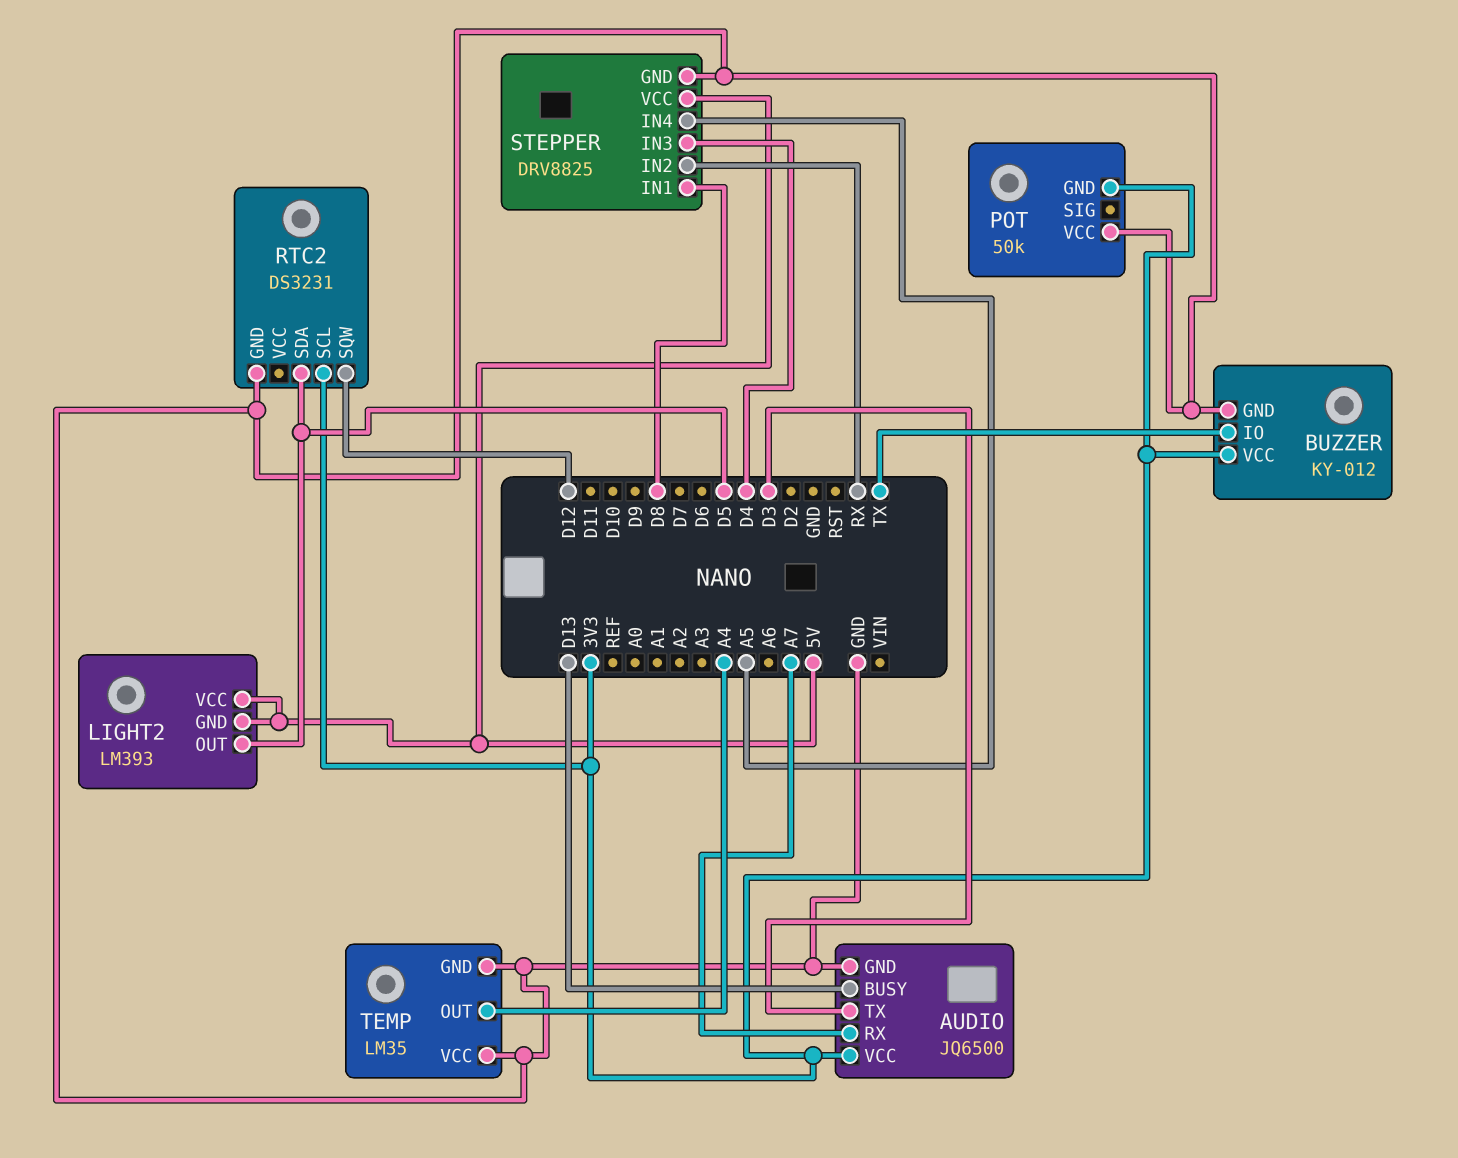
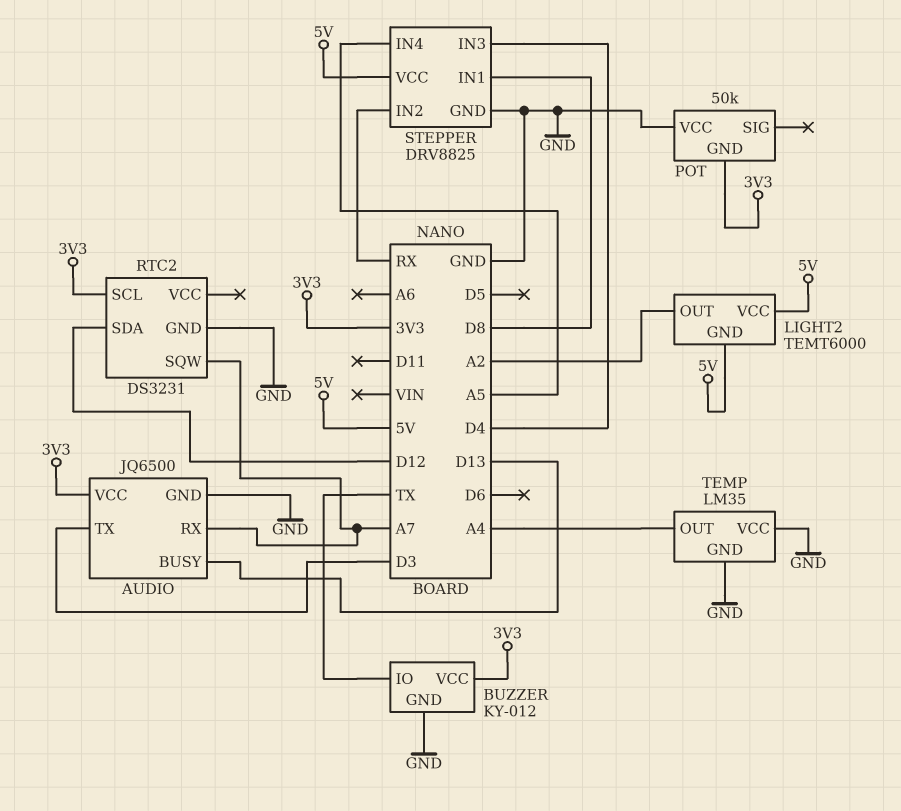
LIGHT2: LM393 -> TEMT6000
LIGHT2 pin OUT: D5 -> A2
RTC2 pin SDA: D5 -> D12
RTC2 pin SQW: D12 -> A7

